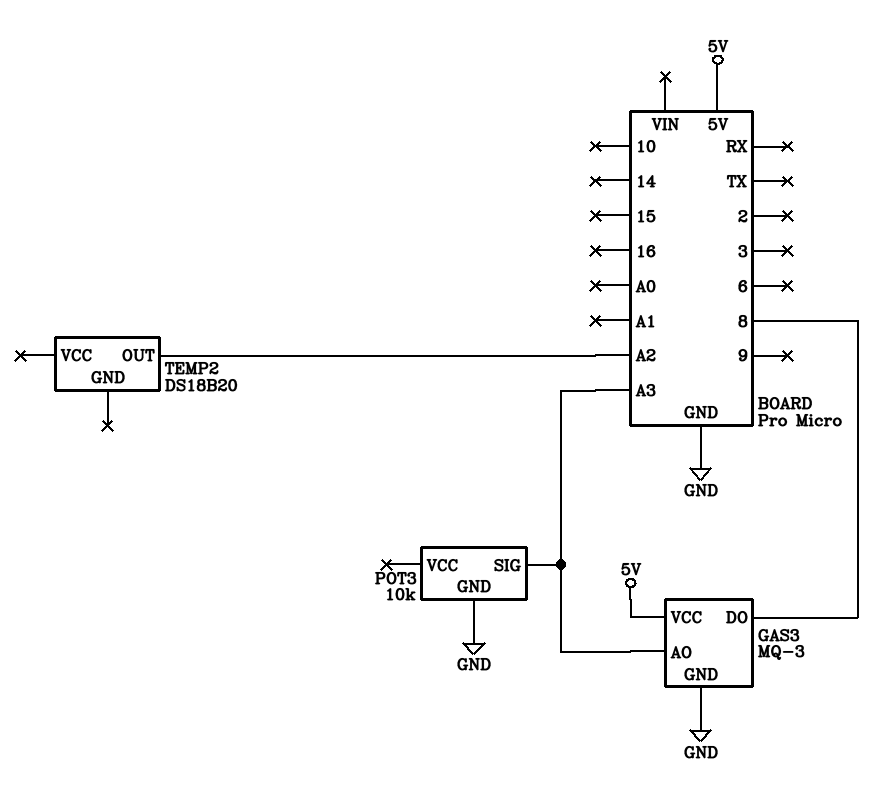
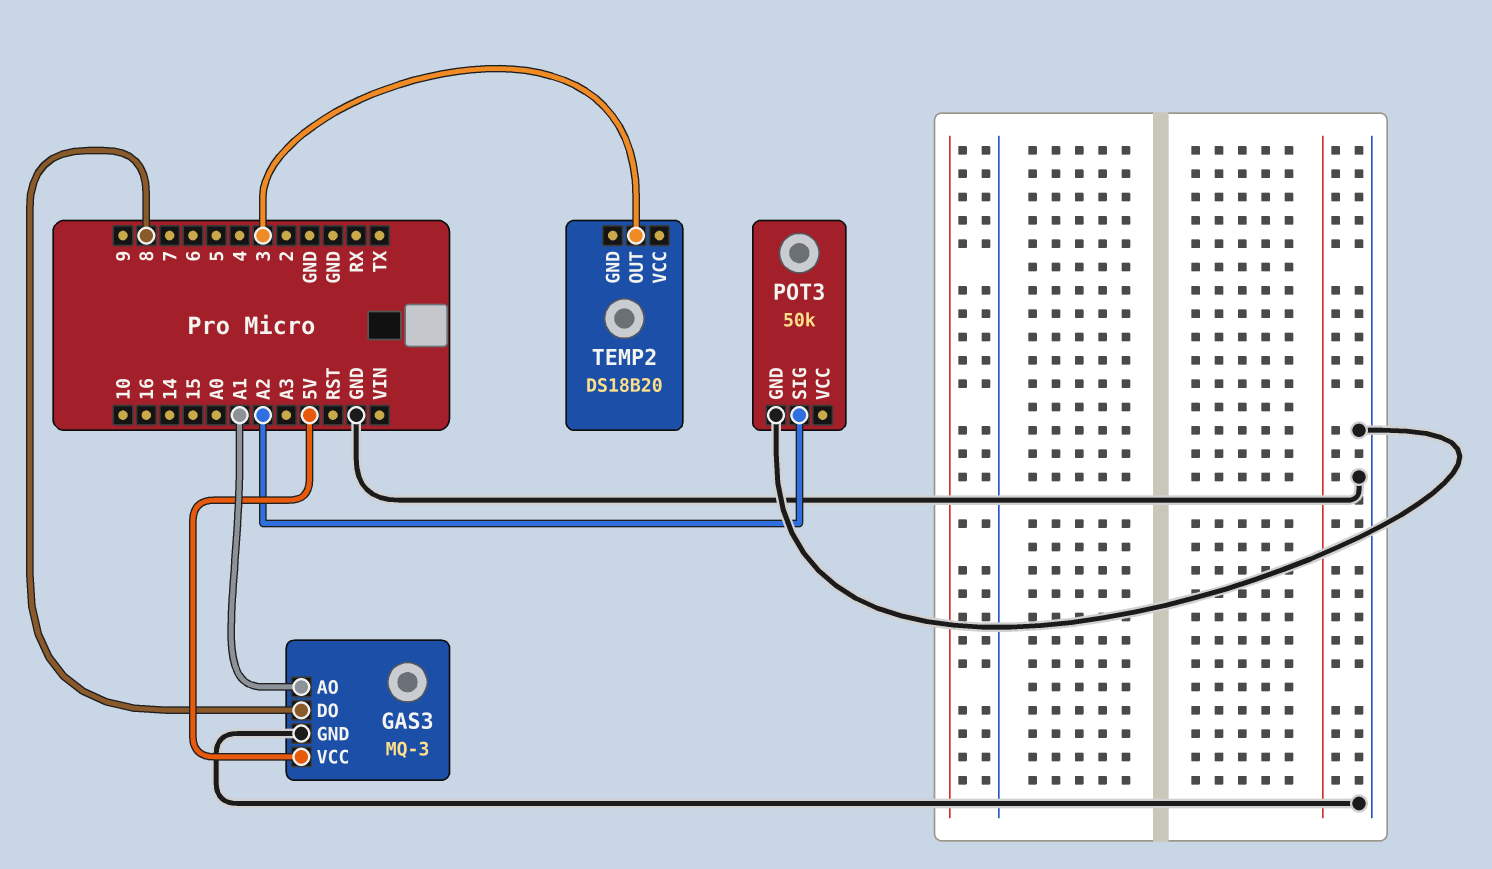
GAS3 pin AO: A3 -> A1
POT3: 10k -> 50k
POT3 pin SIG: A3 -> A2
TEMP2 pin OUT: A2 -> 3

